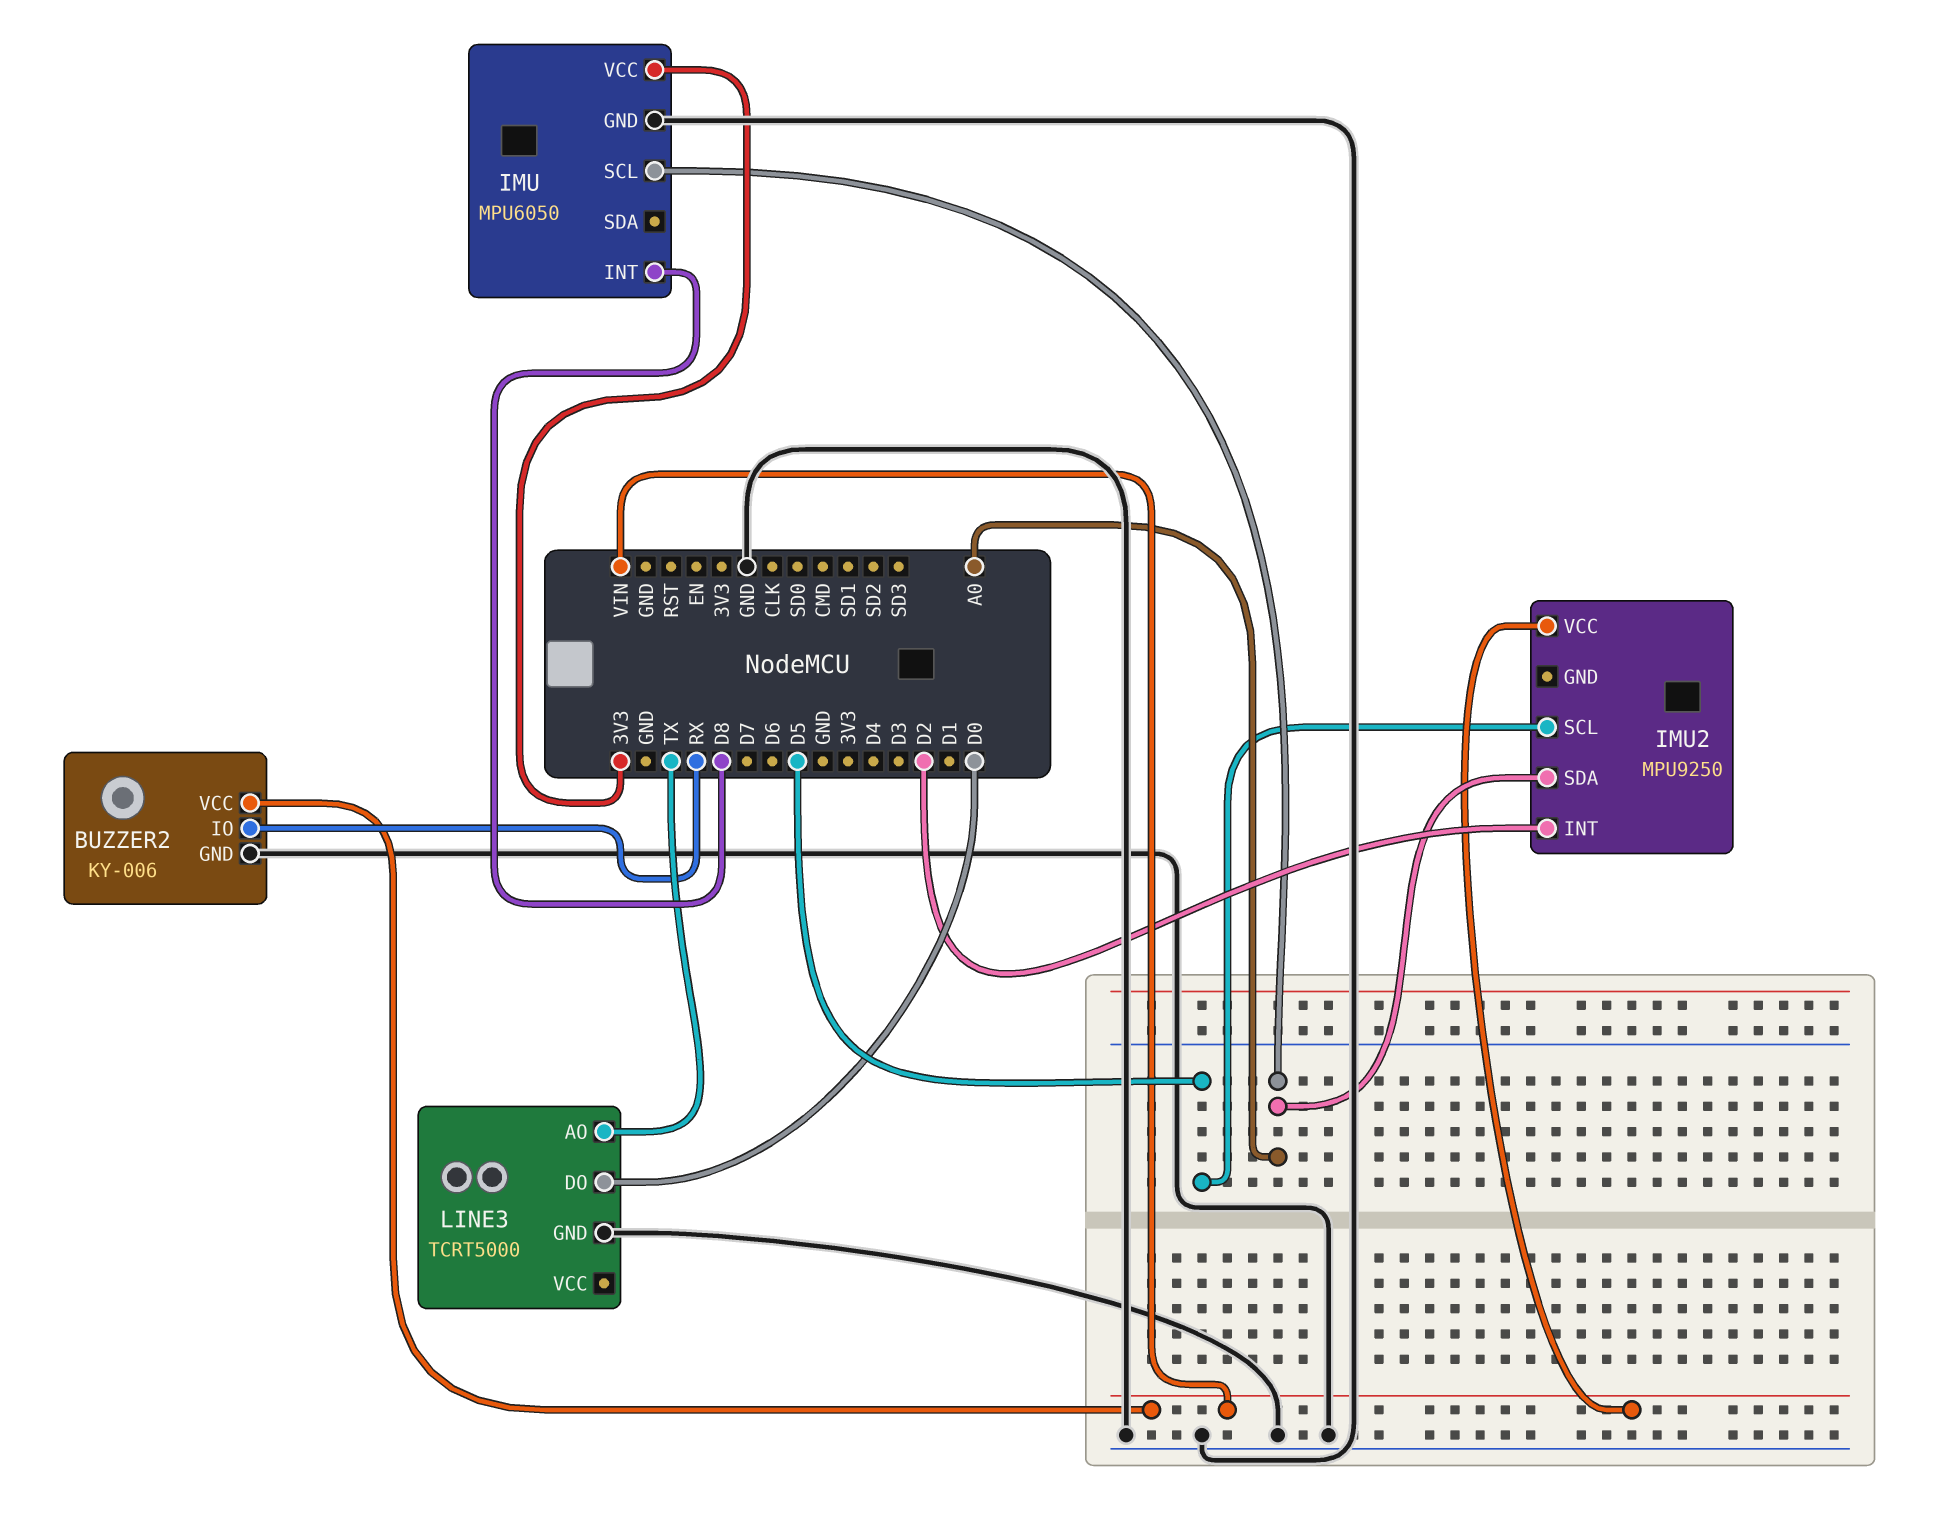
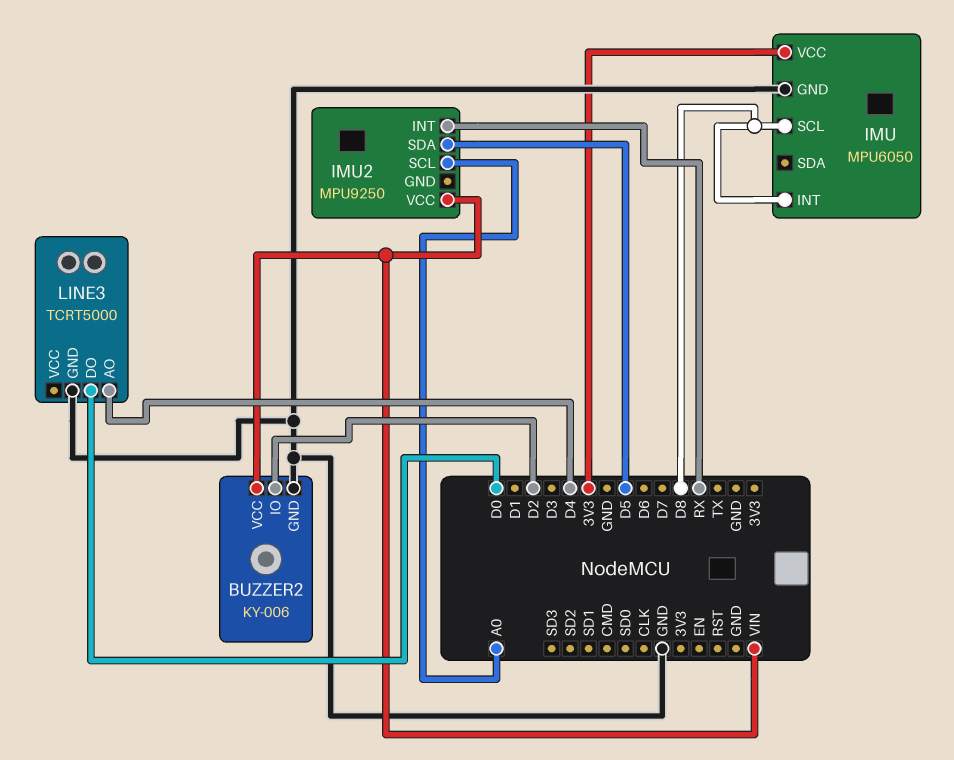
BUZZER2 pin IO: RX -> D2
IMU pin SCL: A0 -> D8
IMU2 pin INT: D2 -> RX
IMU2 pin SCL: D5 -> A0
IMU2 pin SDA: A0 -> D5
LINE3 pin AO: TX -> D4

